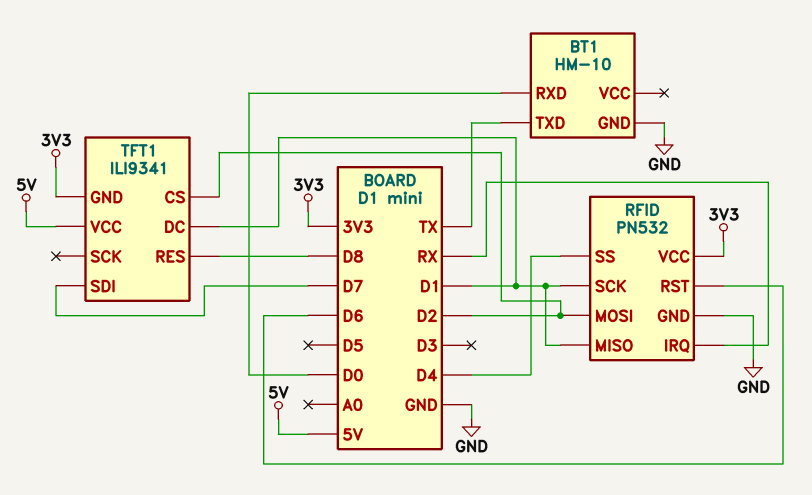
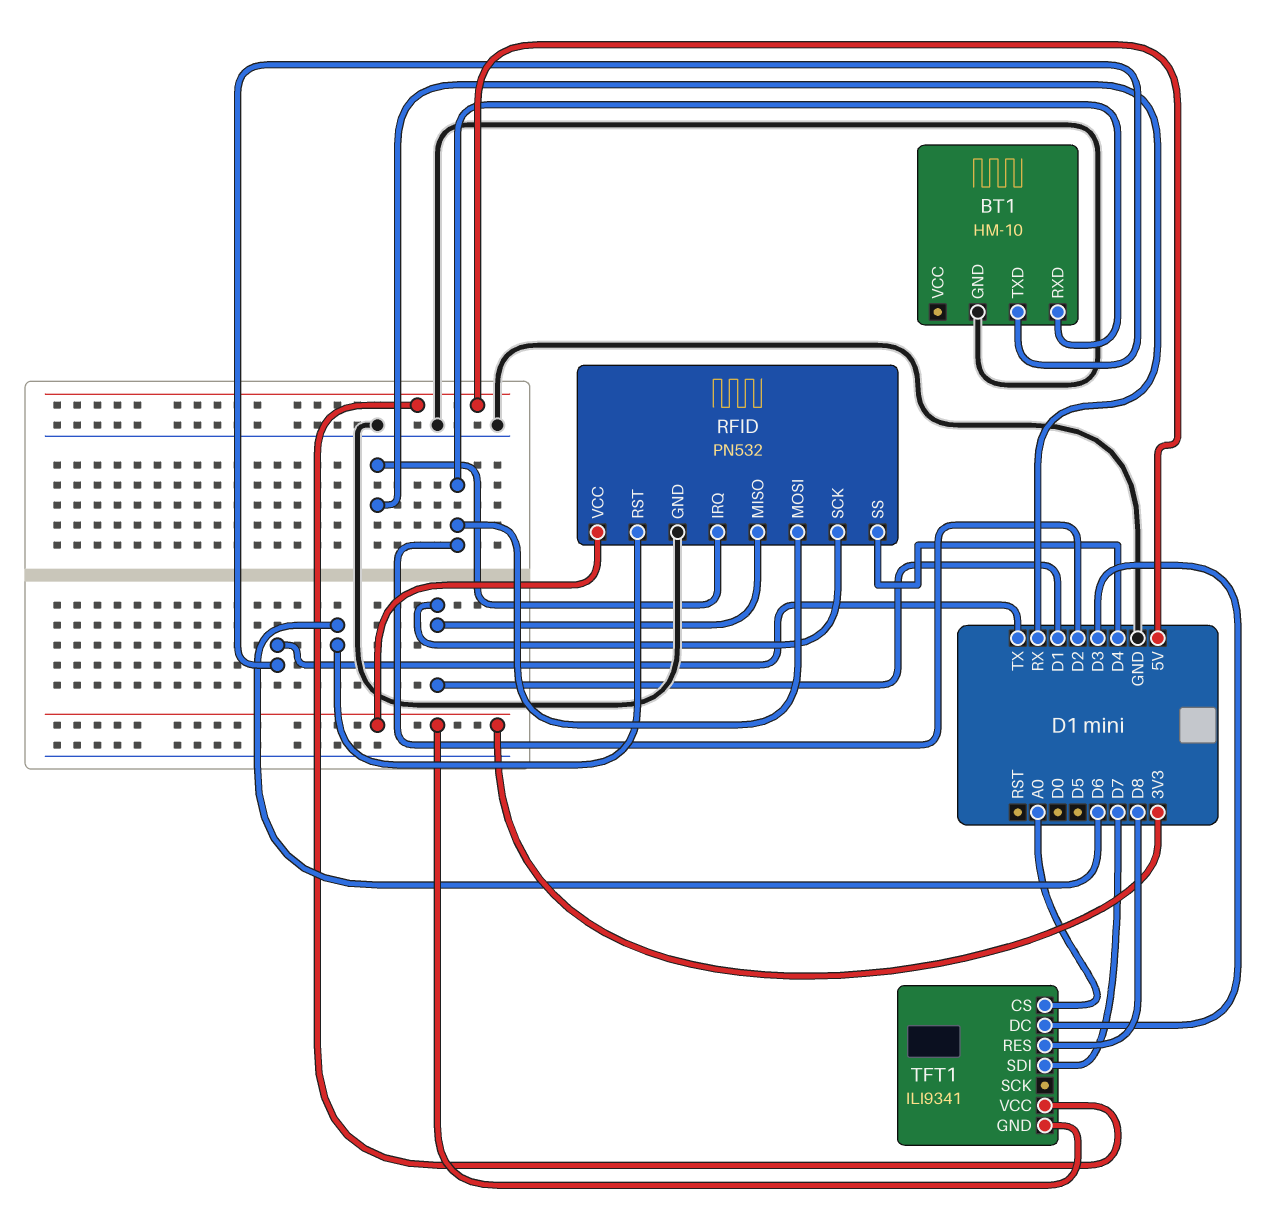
BT1 pin RXD: D0 -> D2
TFT1 pin CS: D2 -> A0
TFT1 pin DC: D1 -> D3

